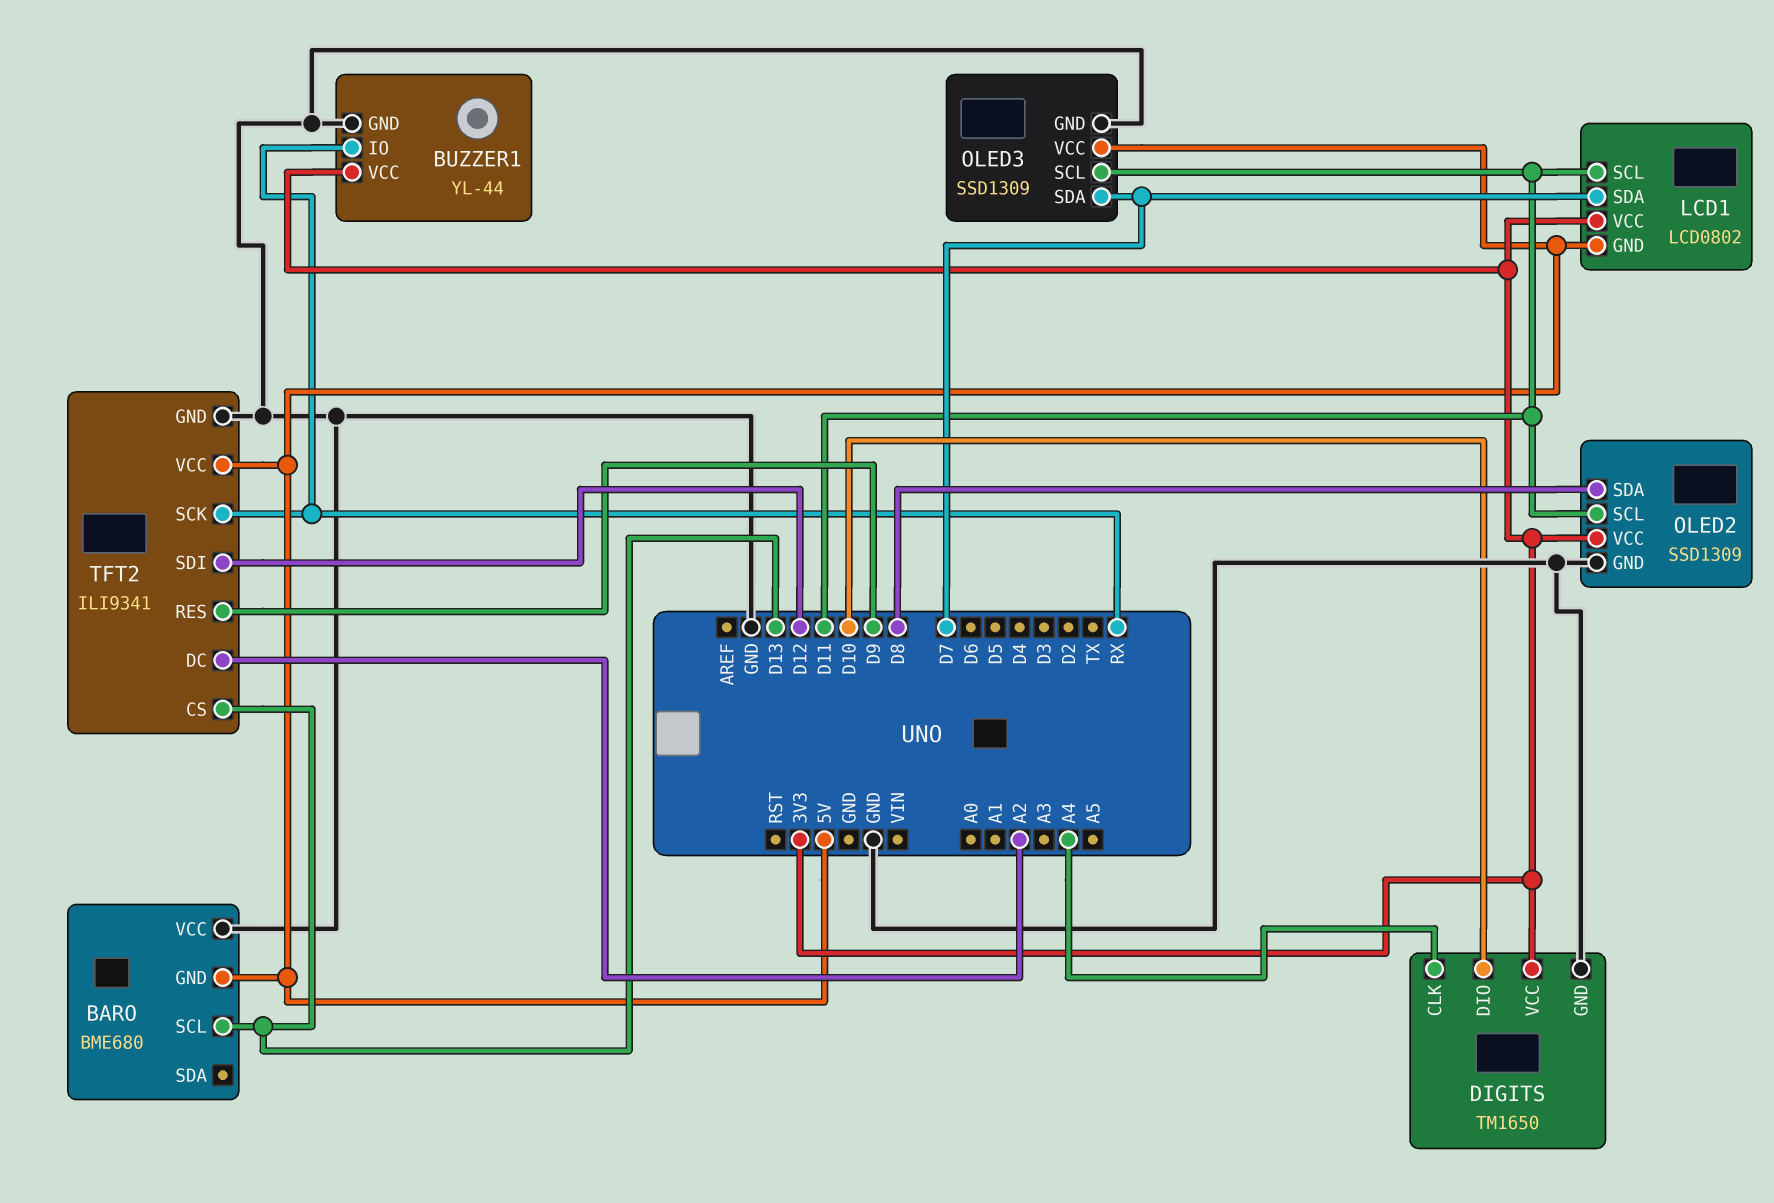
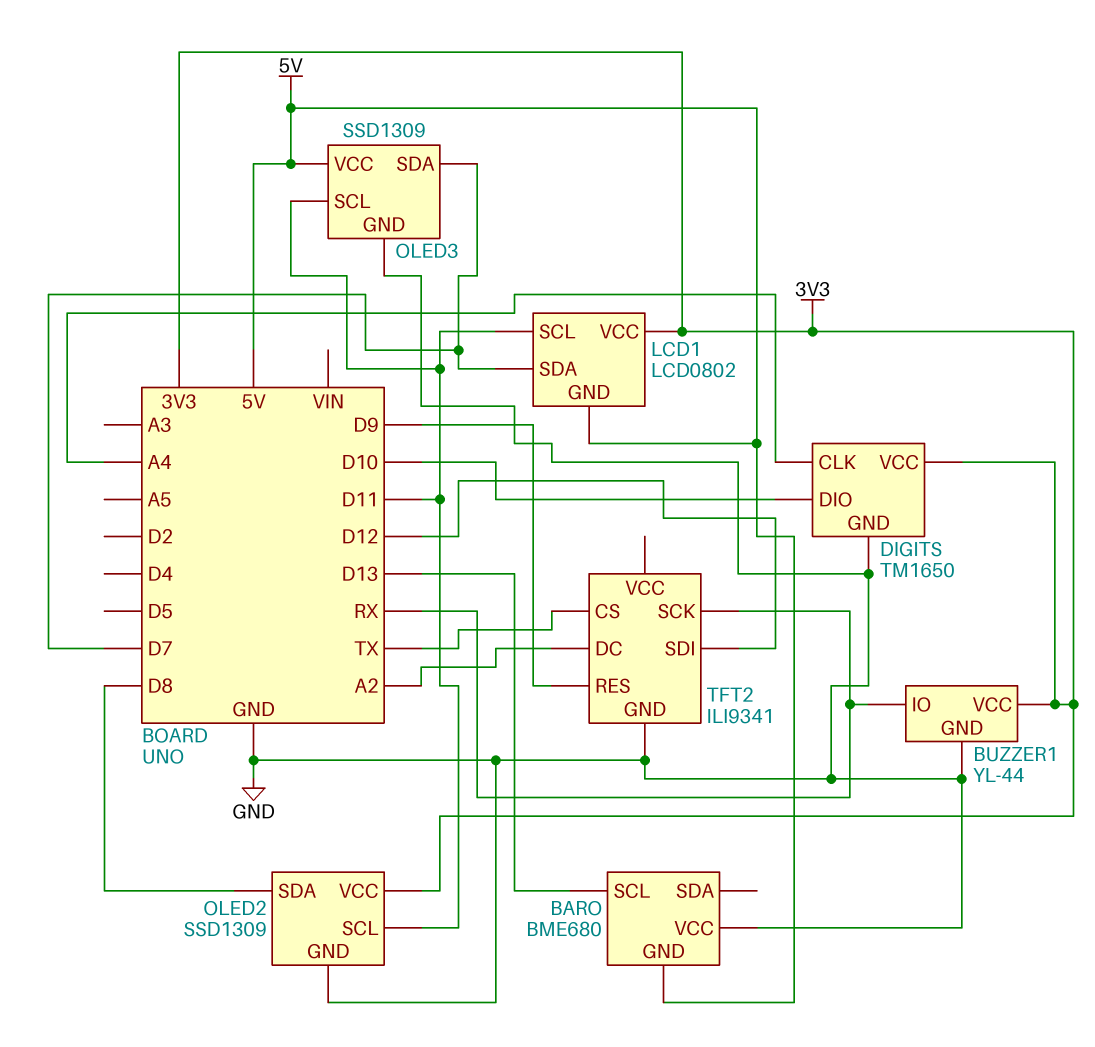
TFT2 pin CS: D13 -> TX
TFT2 pin VCC: 5V -> none

